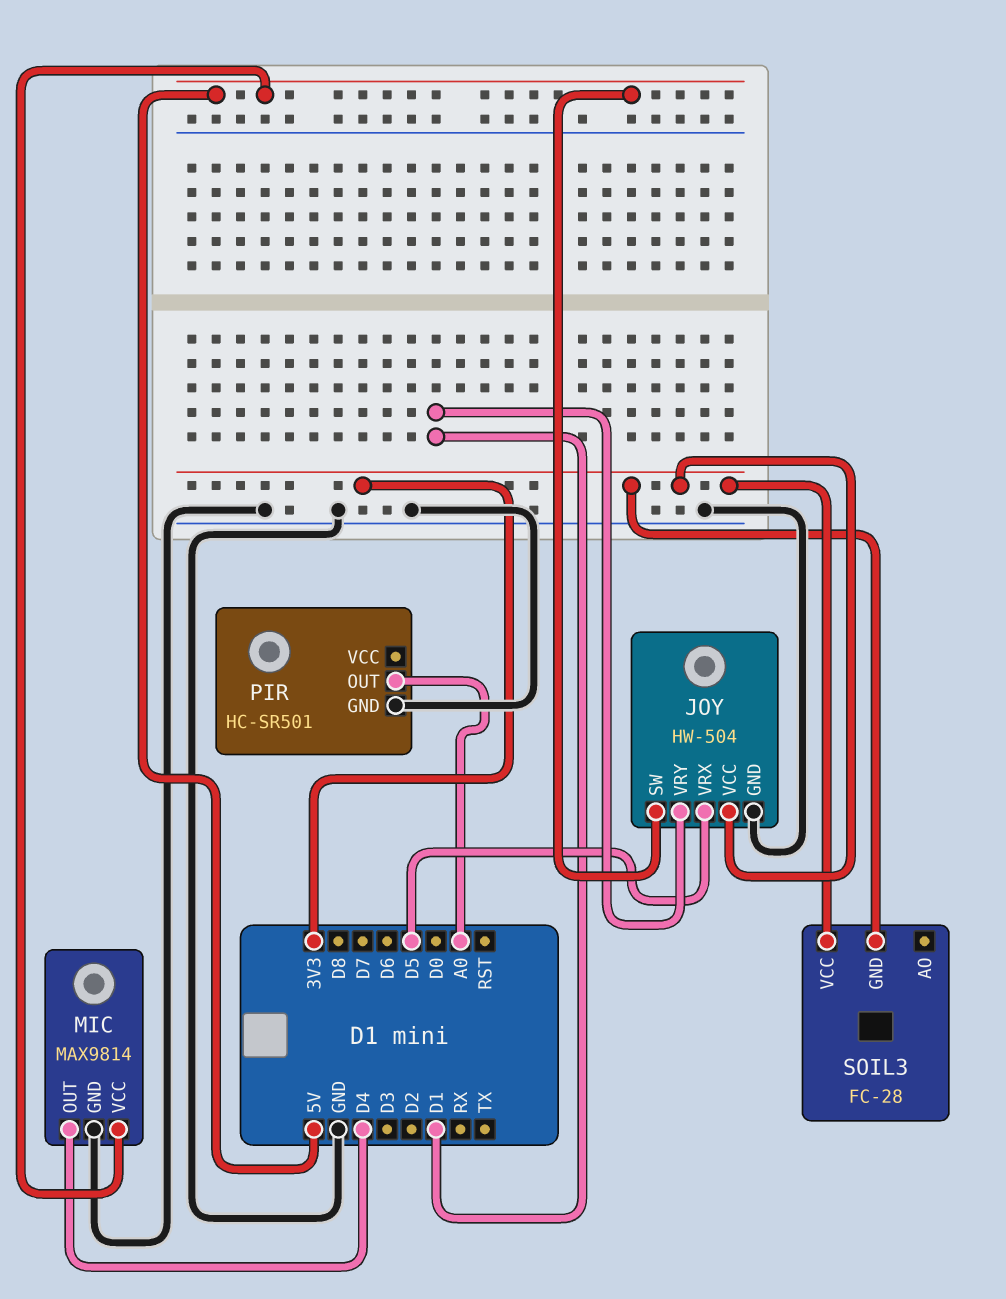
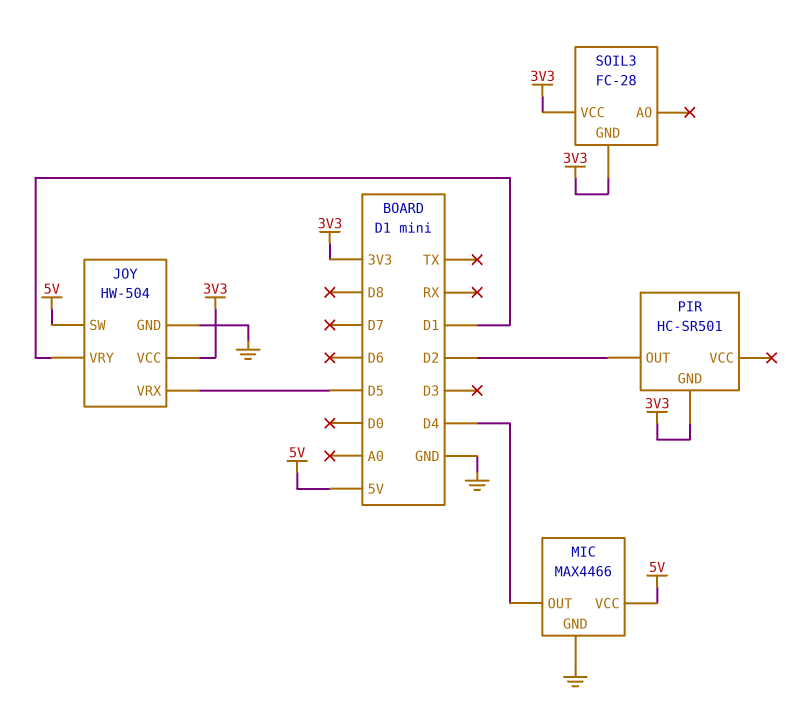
MIC: MAX9814 -> MAX4466
PIR pin GND: GND -> 3V3
PIR pin OUT: A0 -> D2

